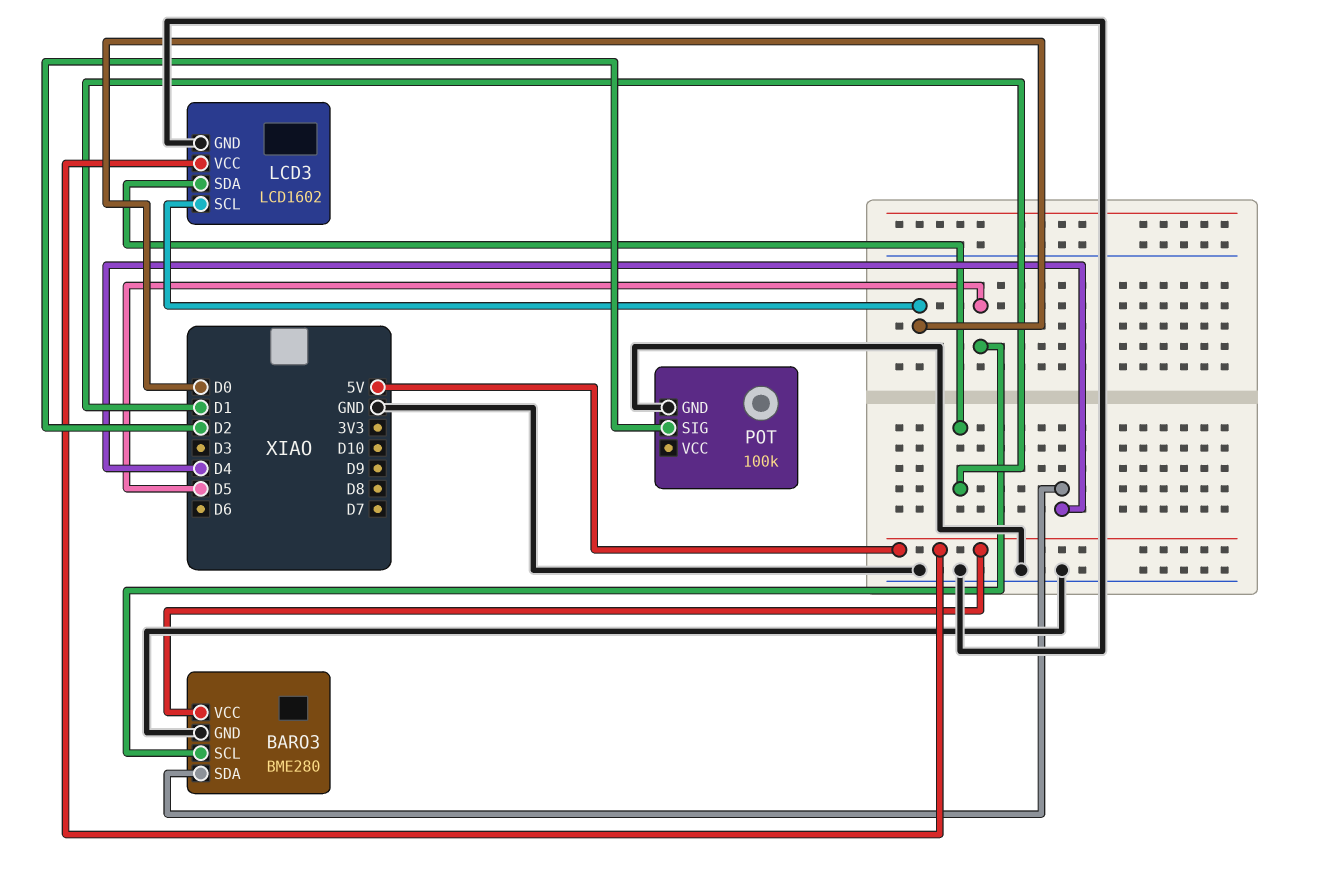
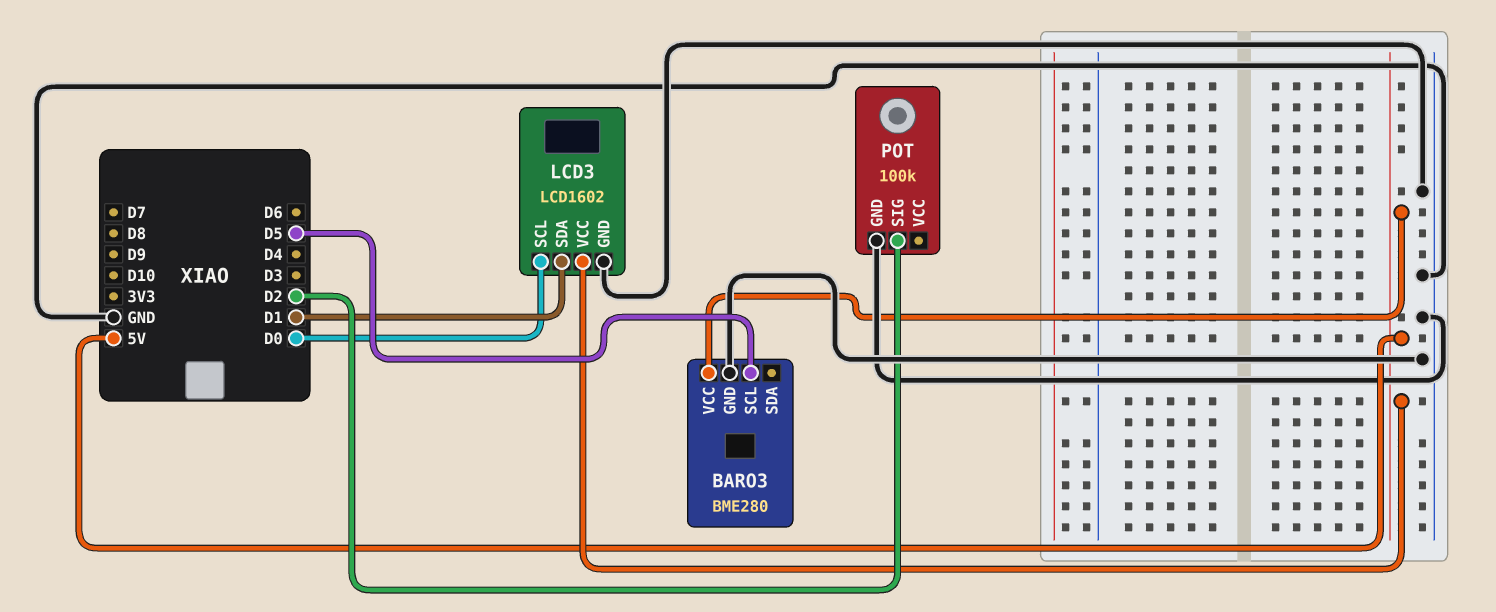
BARO3 pin SDA: D4 -> none

